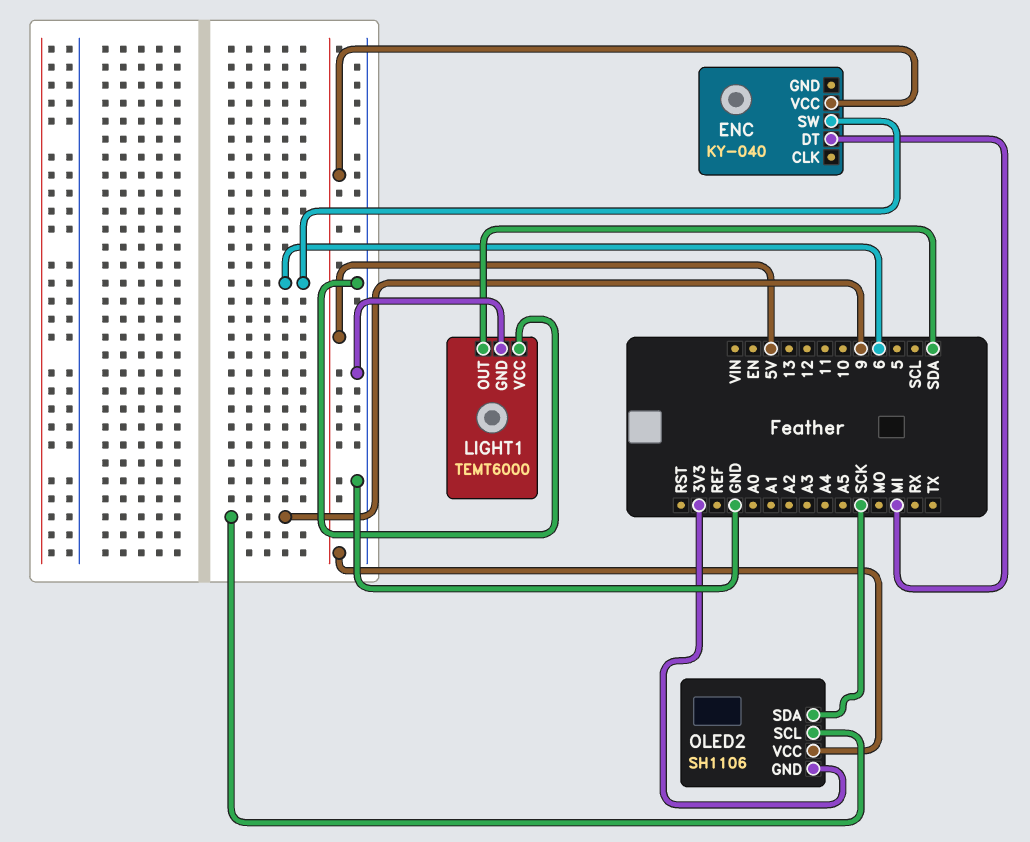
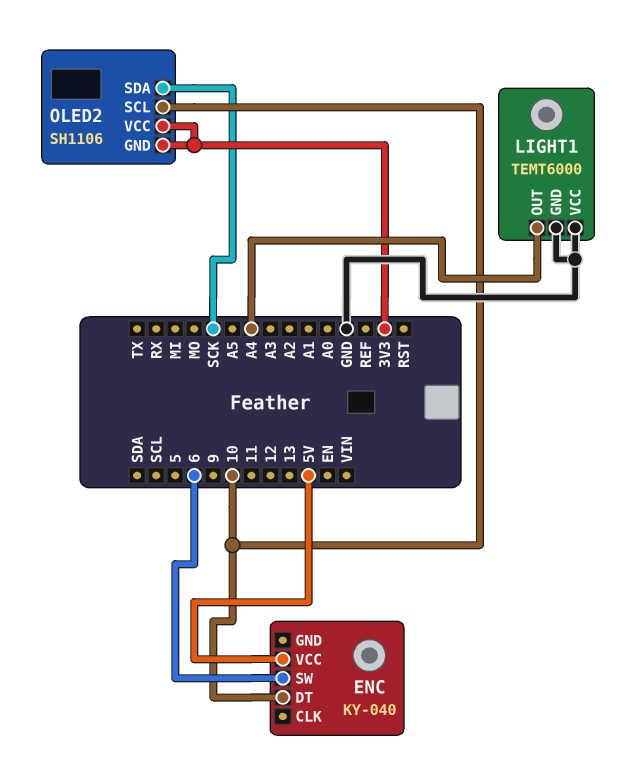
ENC pin DT: MI -> 10
LIGHT1 pin OUT: SDA -> A4
OLED2 pin SCL: 9 -> 10
OLED2 pin VCC: 5V -> 3V3

